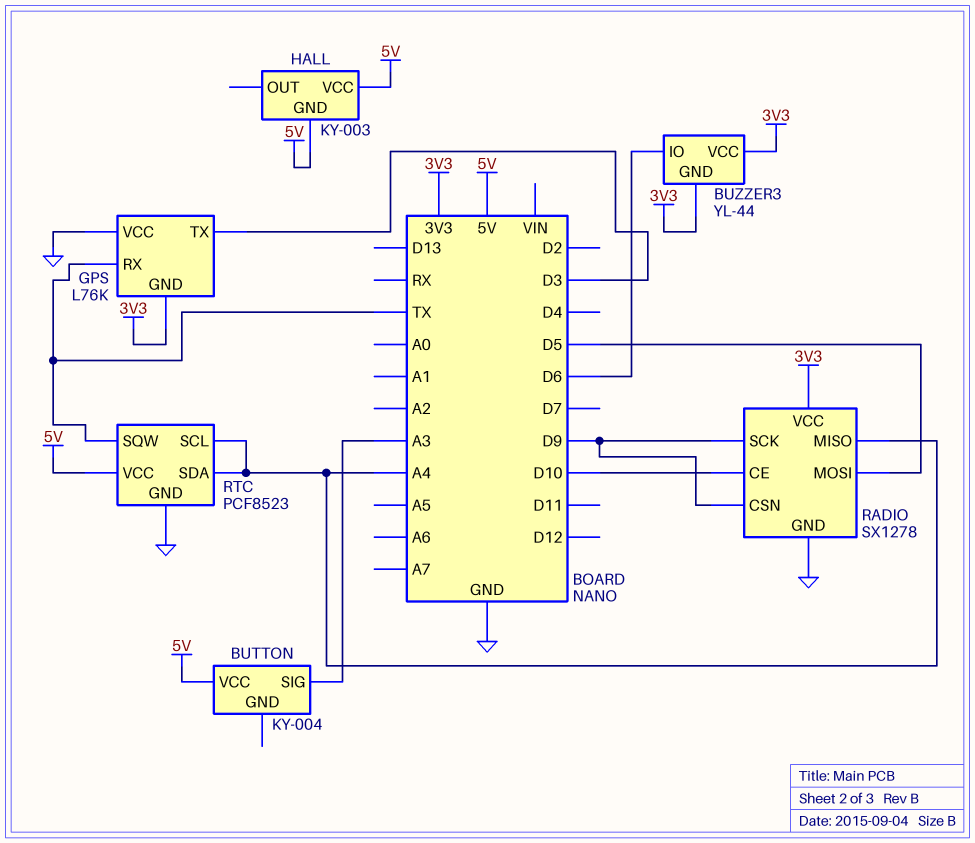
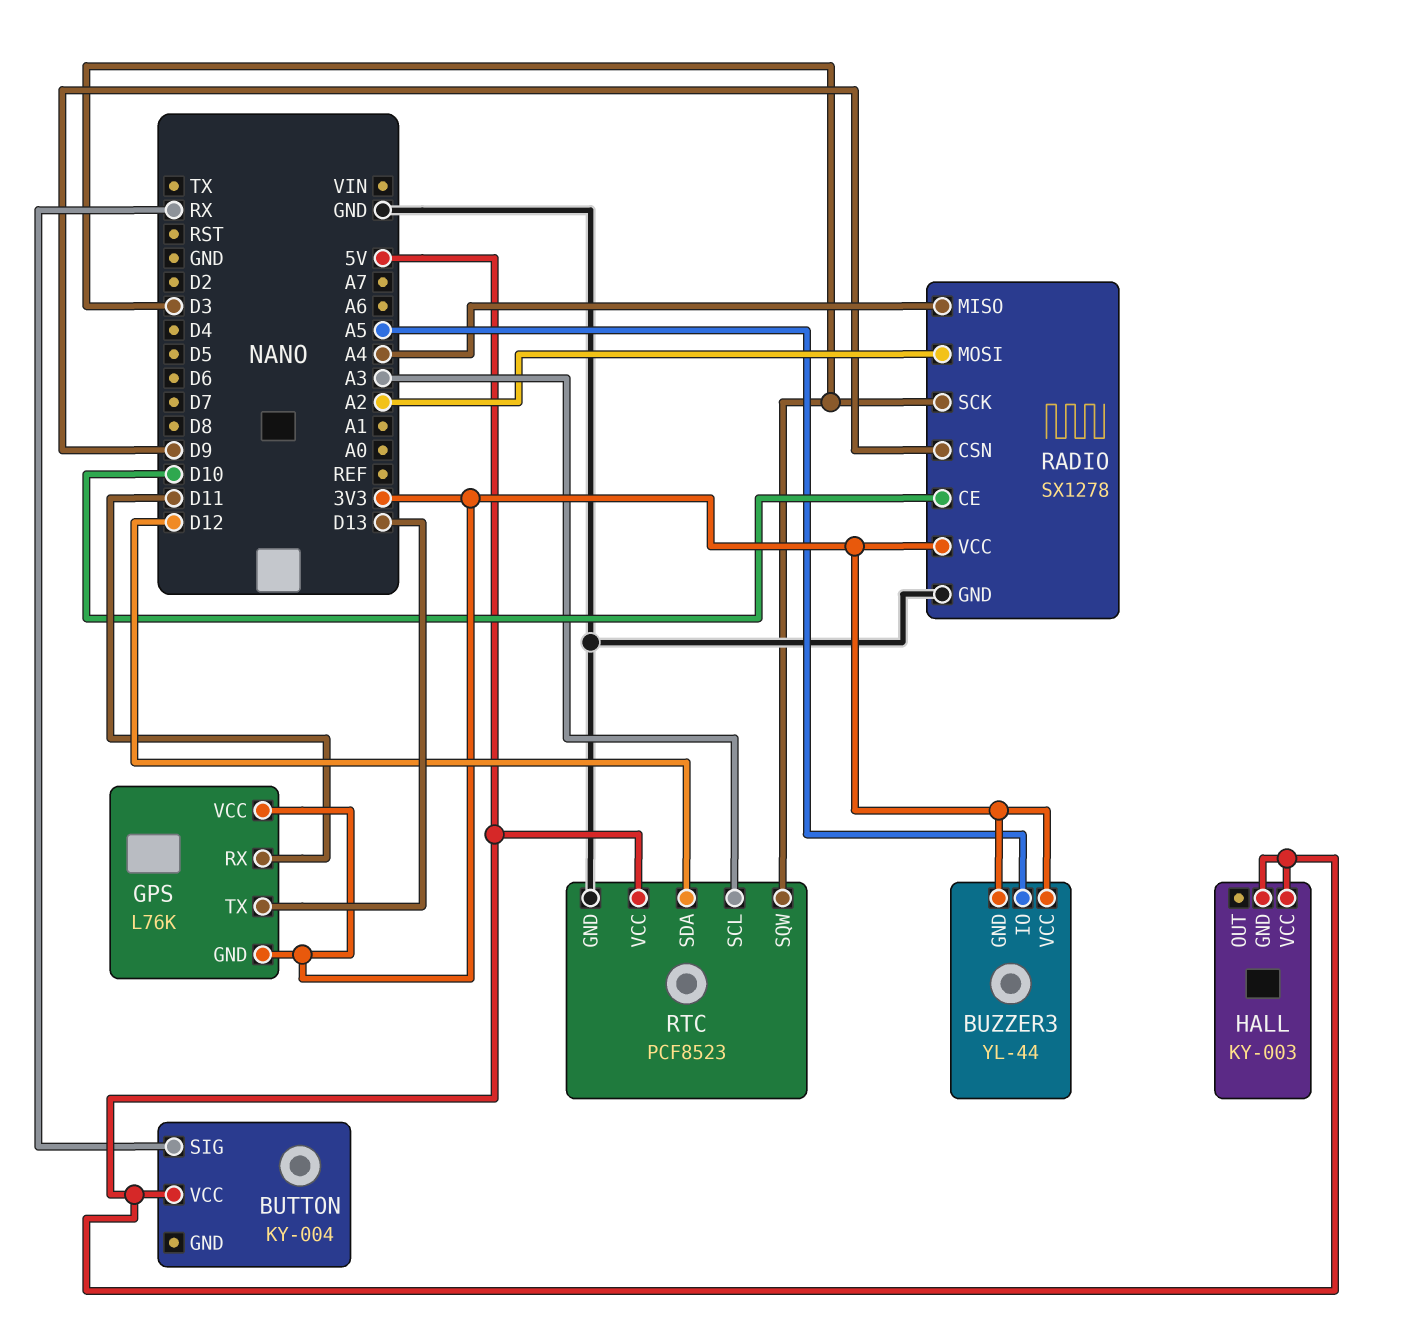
BUTTON pin SIG: A3 -> RX
BUZZER3 pin IO: D6 -> A5
GPS pin RX: TX -> D11
GPS pin TX: D3 -> D13
GPS pin VCC: GND -> 3V3
RADIO pin MOSI: D5 -> A2
RADIO pin SCK: D9 -> D3
RTC pin SCL: A4 -> A3
RTC pin SDA: A4 -> D12
RTC pin SQW: TX -> D3

